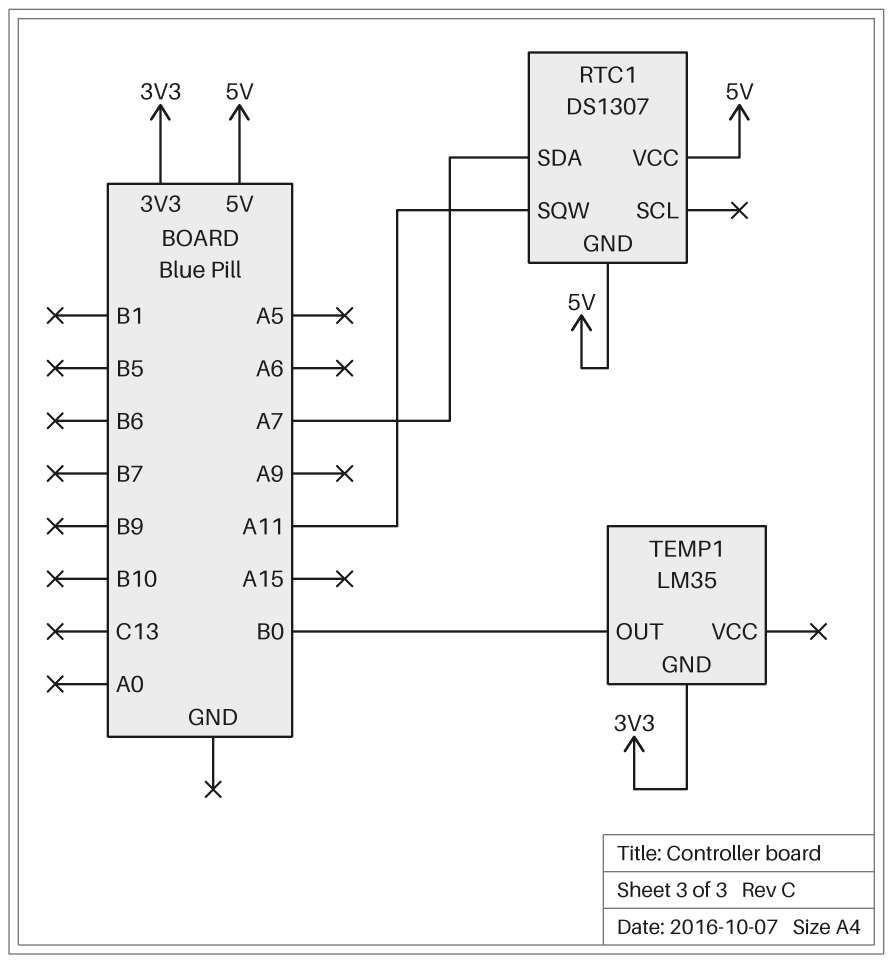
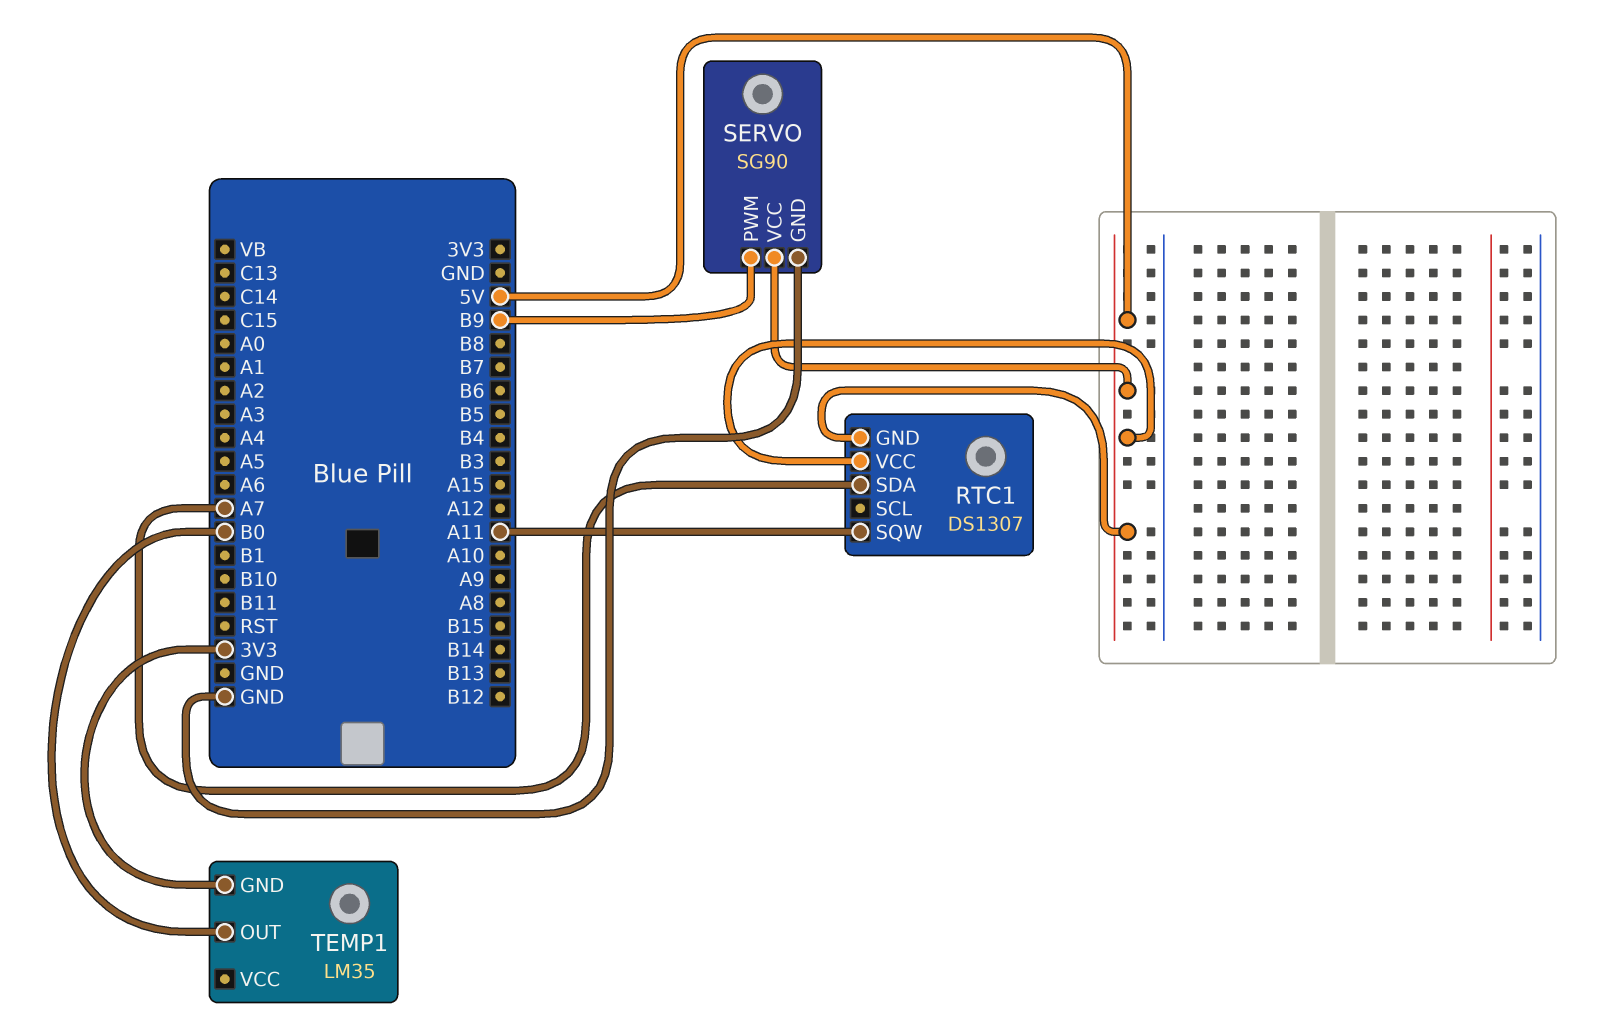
SERVO: none -> SG90
SERVO pin GND: none -> GND
SERVO pin PWM: none -> B9
SERVO pin VCC: none -> 5V

